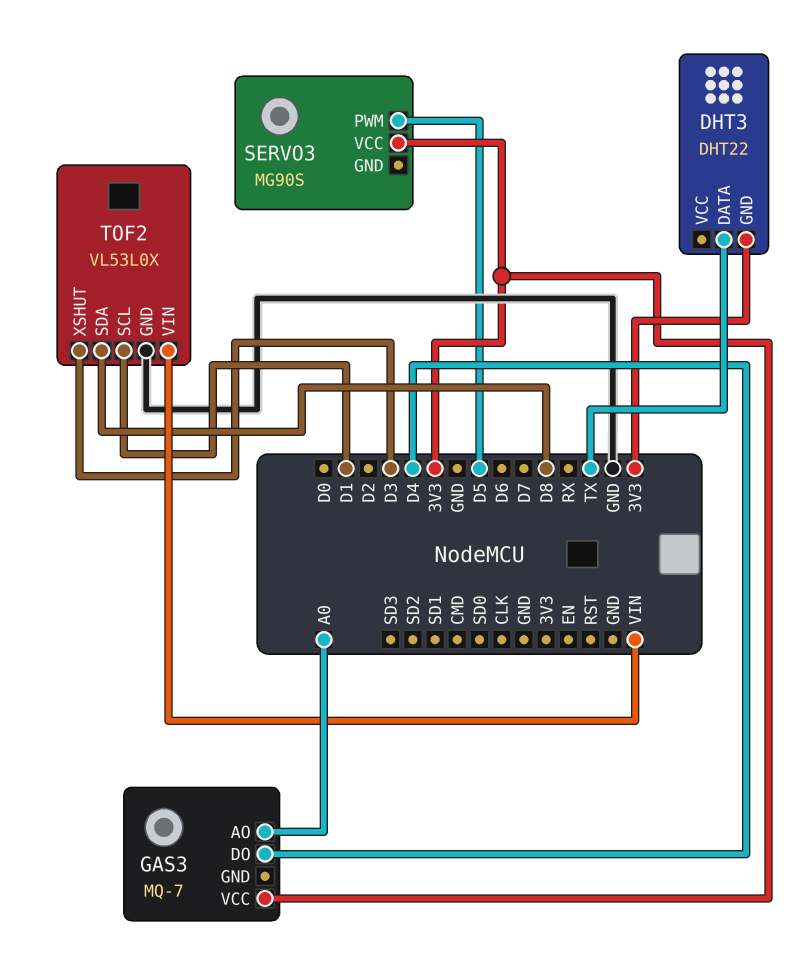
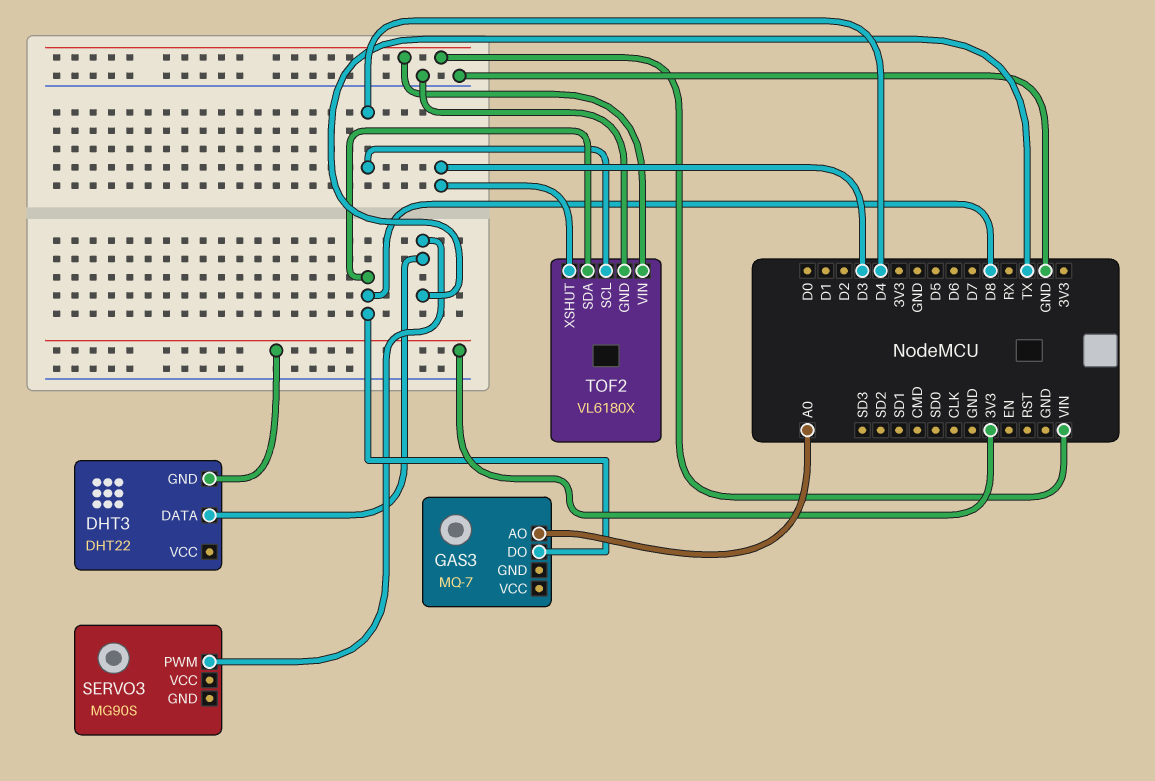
GAS3 pin DO: D4 -> D8
GAS3 pin VCC: 3V3 -> none
SERVO3 pin PWM: D5 -> TX
SERVO3 pin VCC: 3V3 -> none
TOF2: VL53L0X -> VL6180X
TOF2 pin SCL: D1 -> D4

